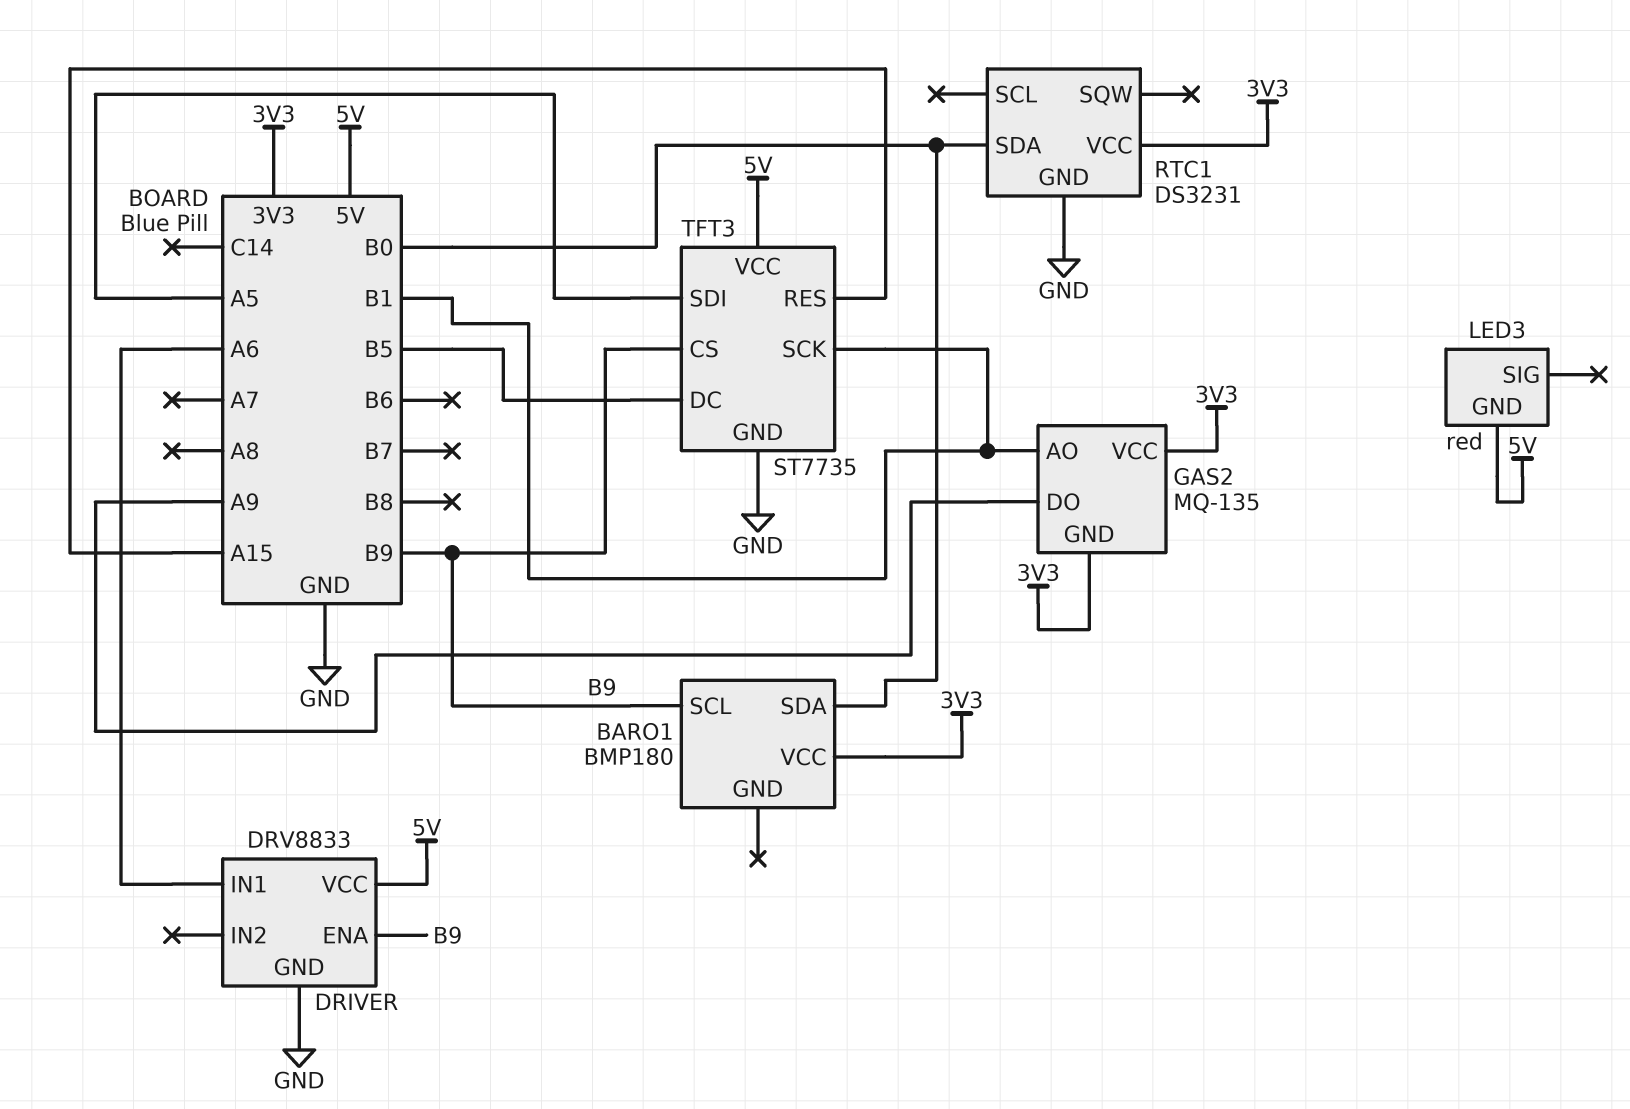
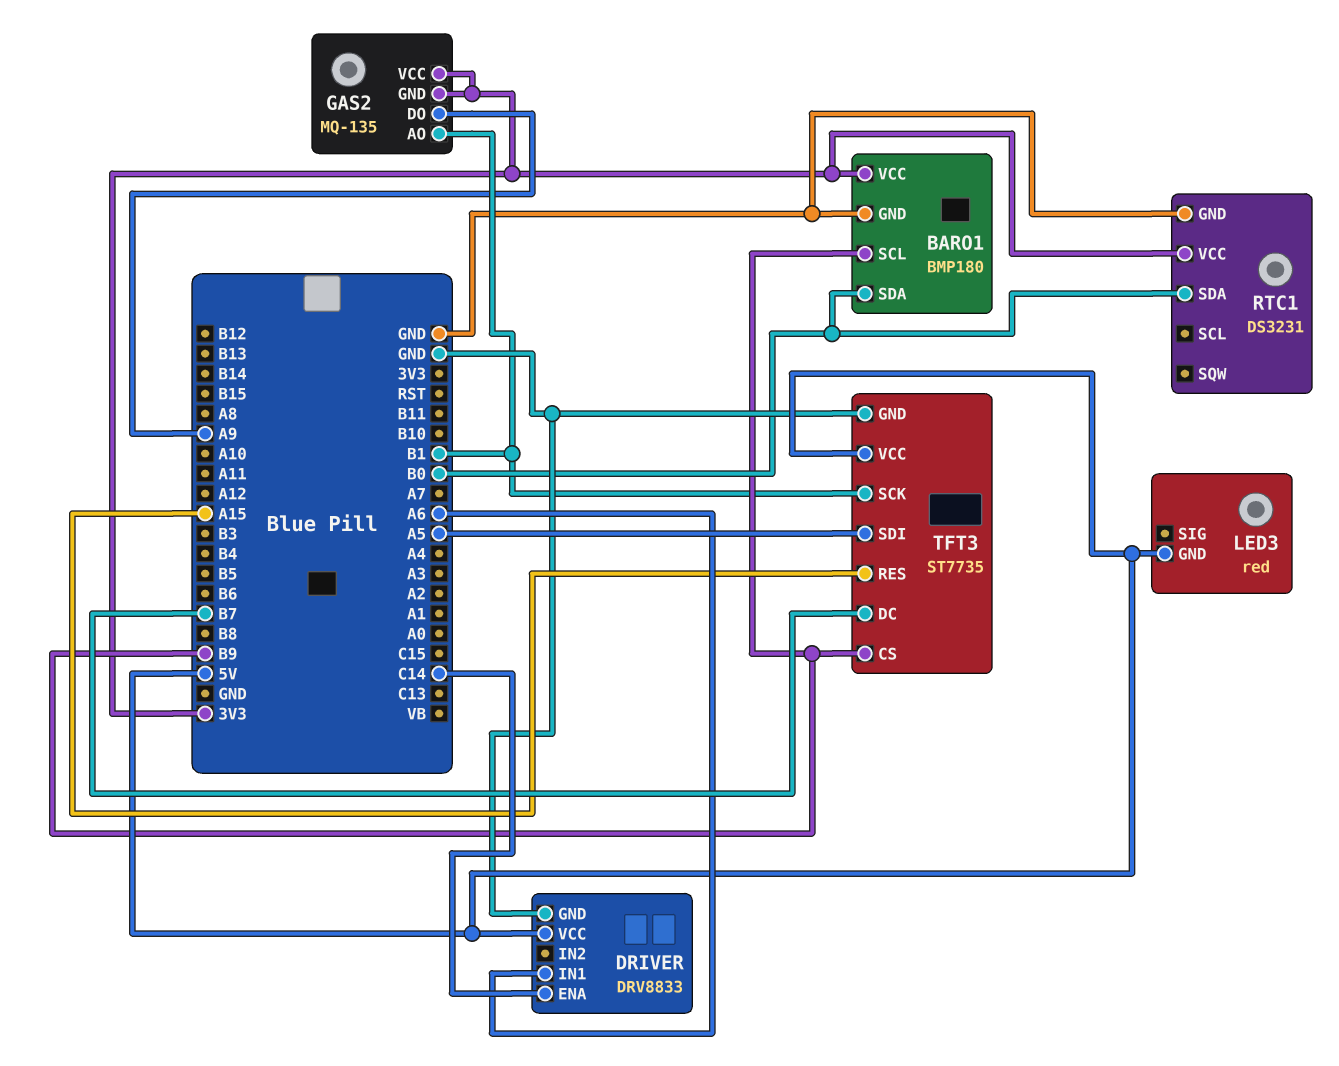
BARO1 pin GND: none -> GND
DRIVER pin ENA: B9 -> C14
TFT3 pin DC: B5 -> B7

